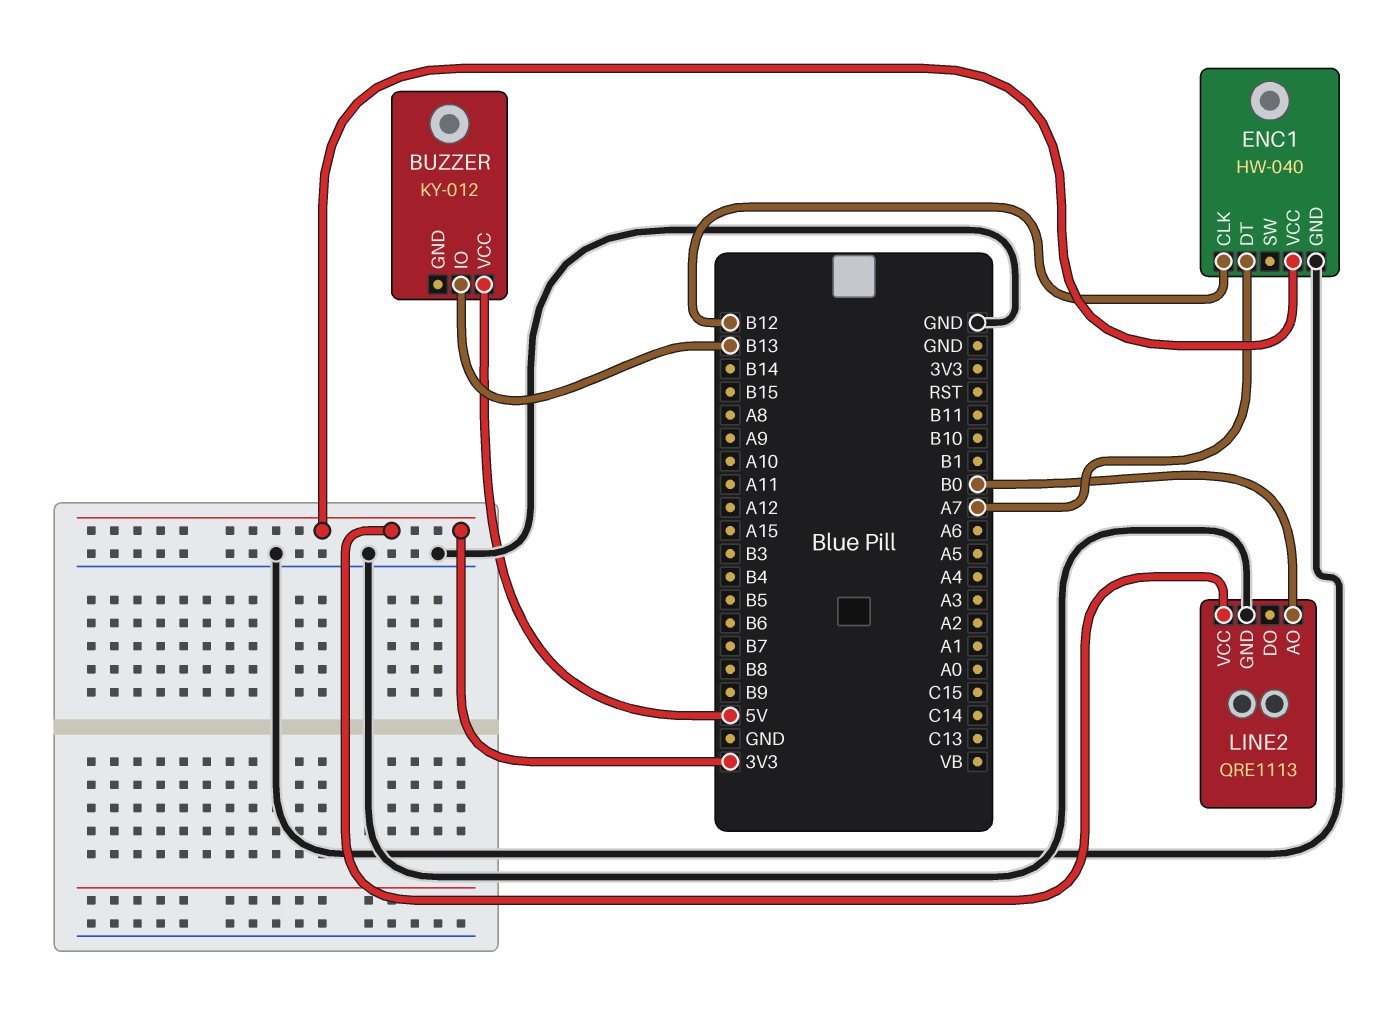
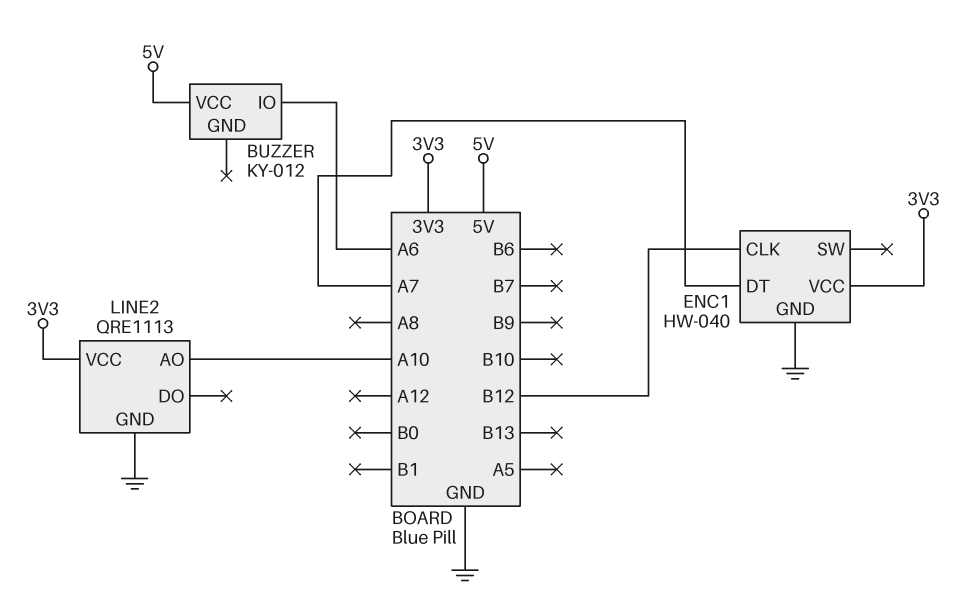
BUZZER pin IO: B13 -> A6
LINE2 pin AO: B0 -> A10

